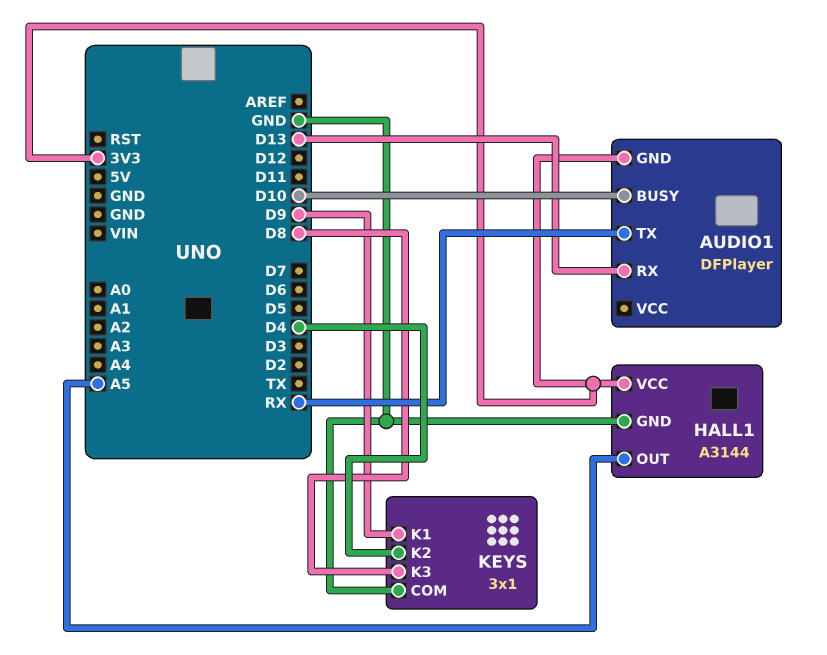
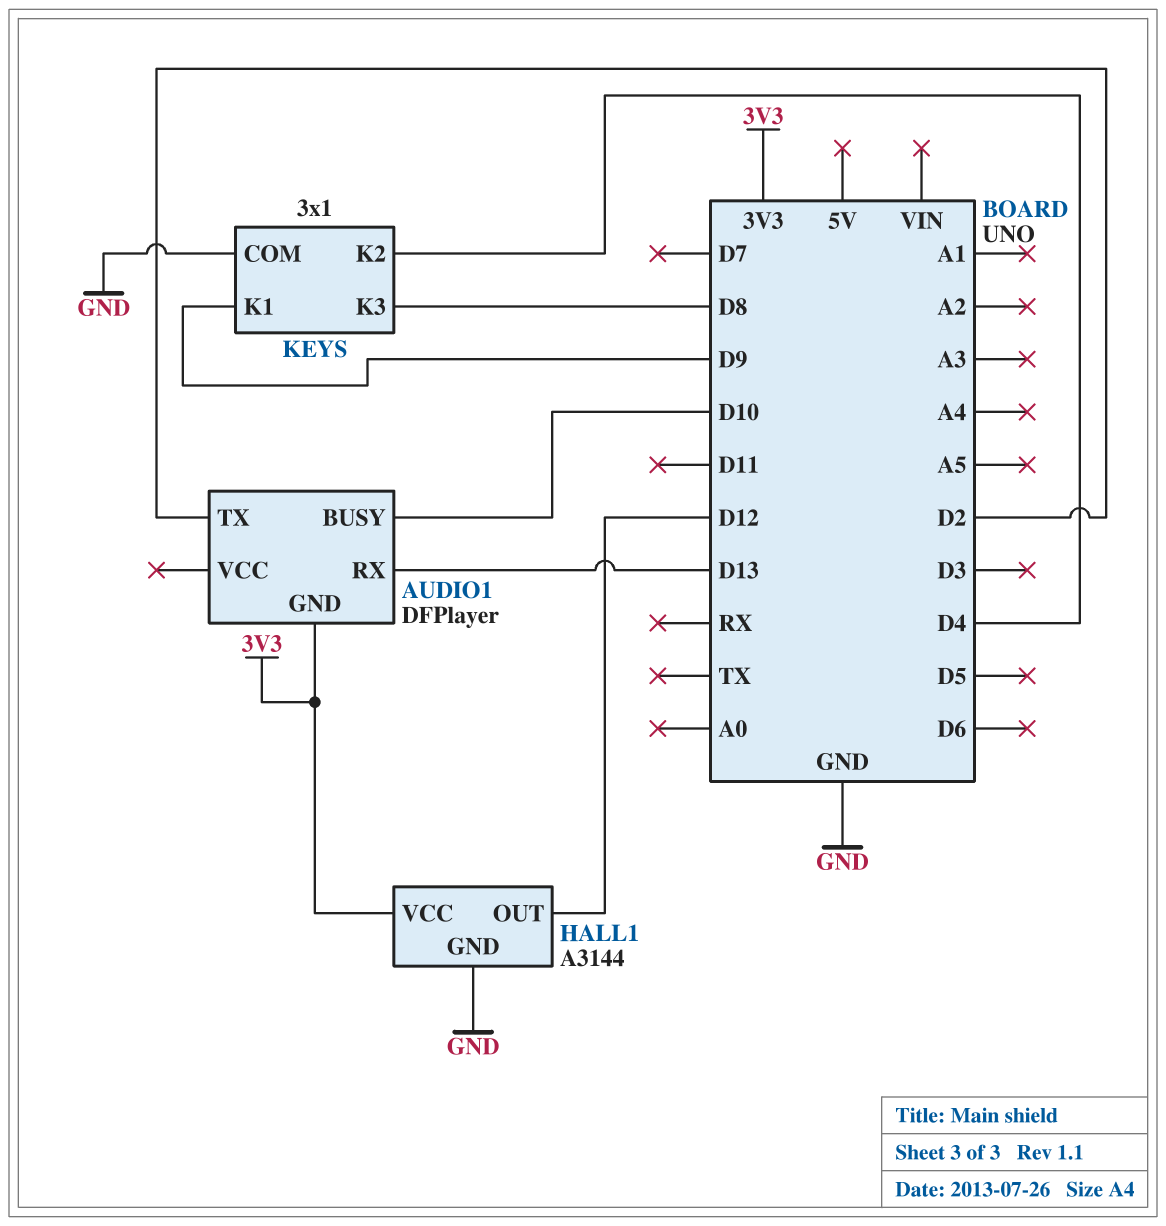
AUDIO1 pin TX: RX -> D2
HALL1 pin OUT: A5 -> D12

